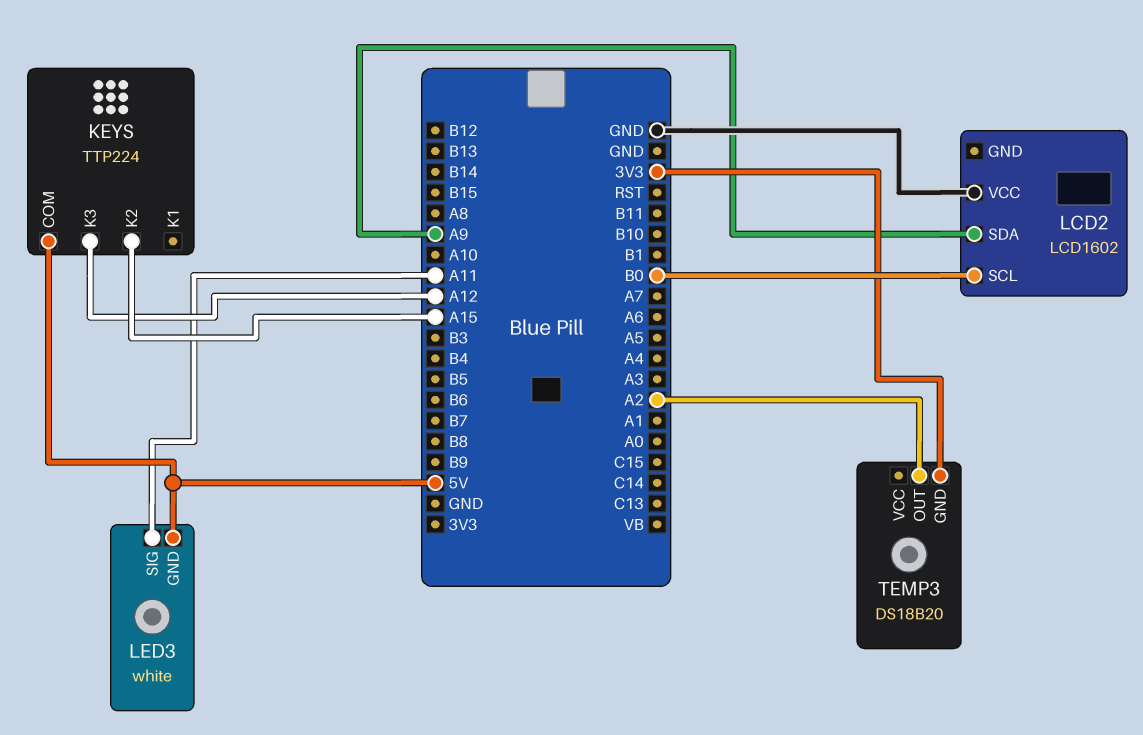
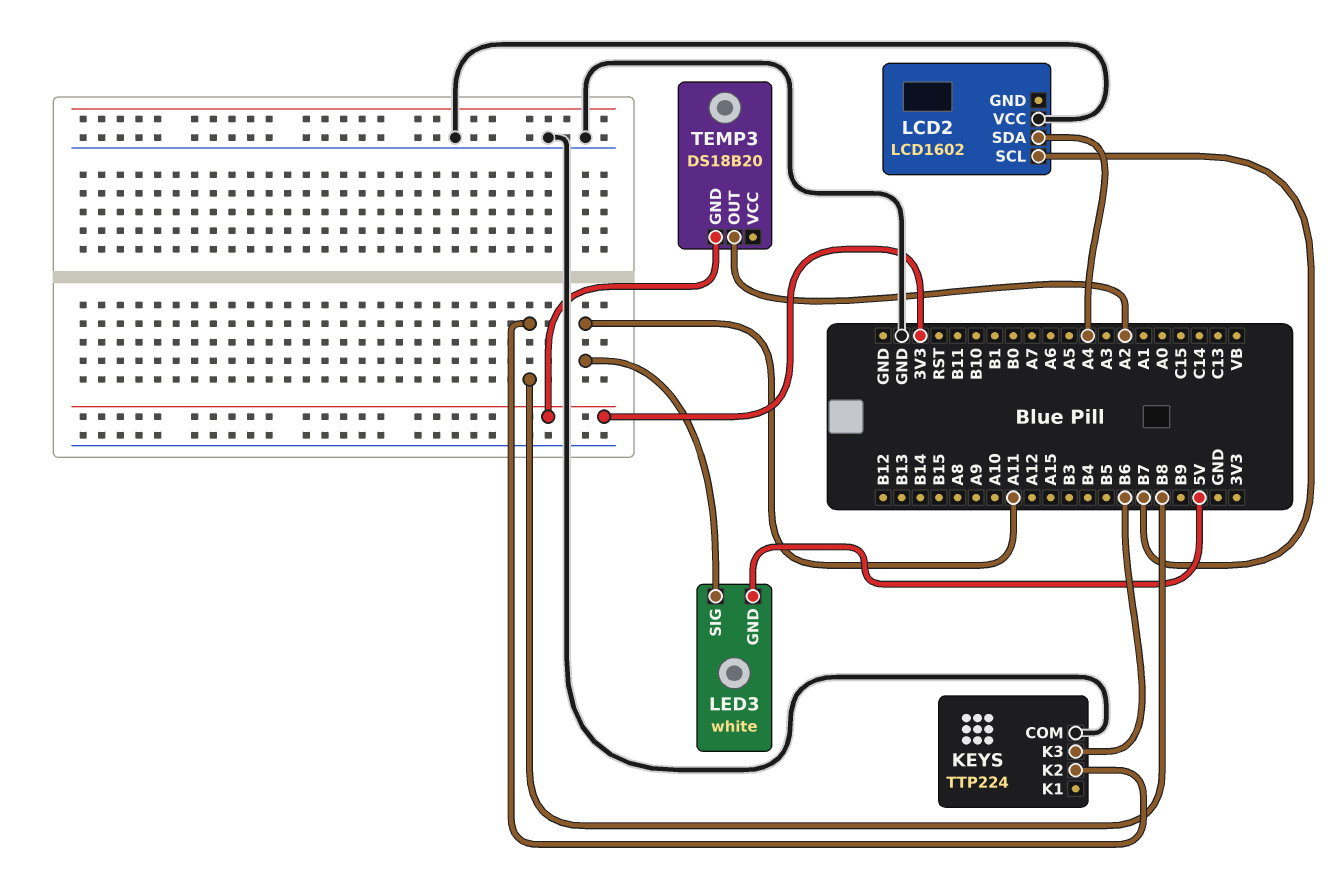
KEYS pin COM: 5V -> GND
KEYS pin K2: A15 -> B8
KEYS pin K3: A12 -> B6
LCD2 pin SCL: B0 -> B7
LCD2 pin SDA: A9 -> A4

